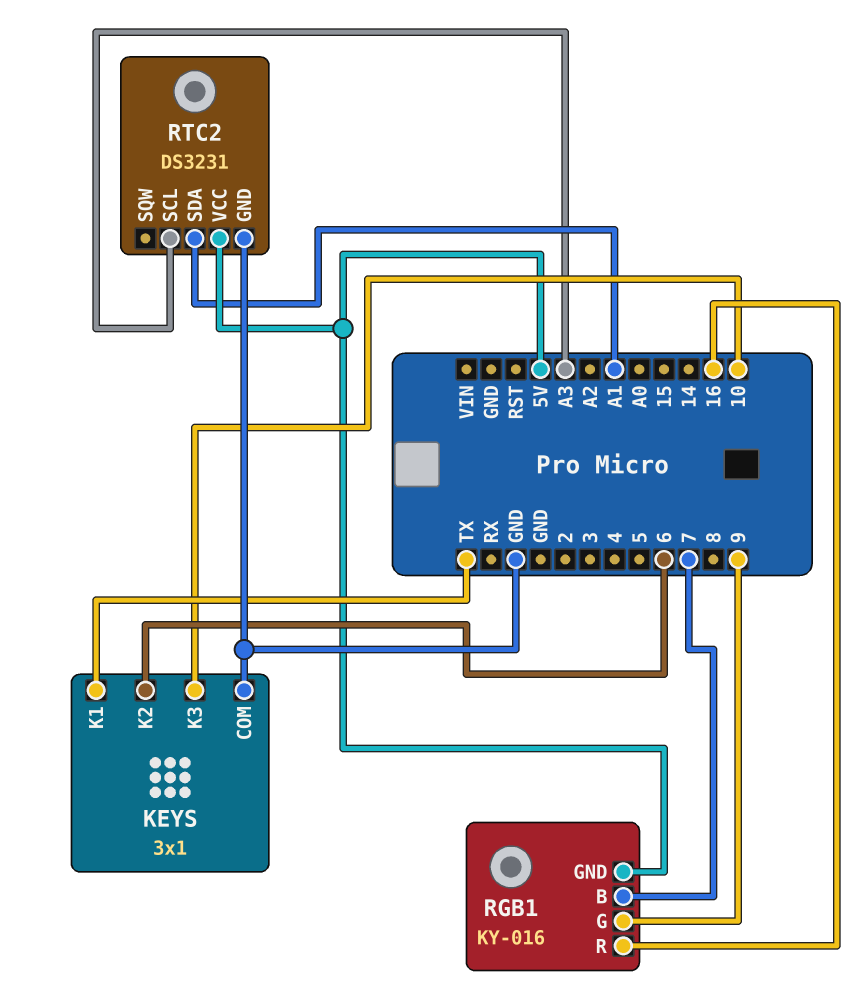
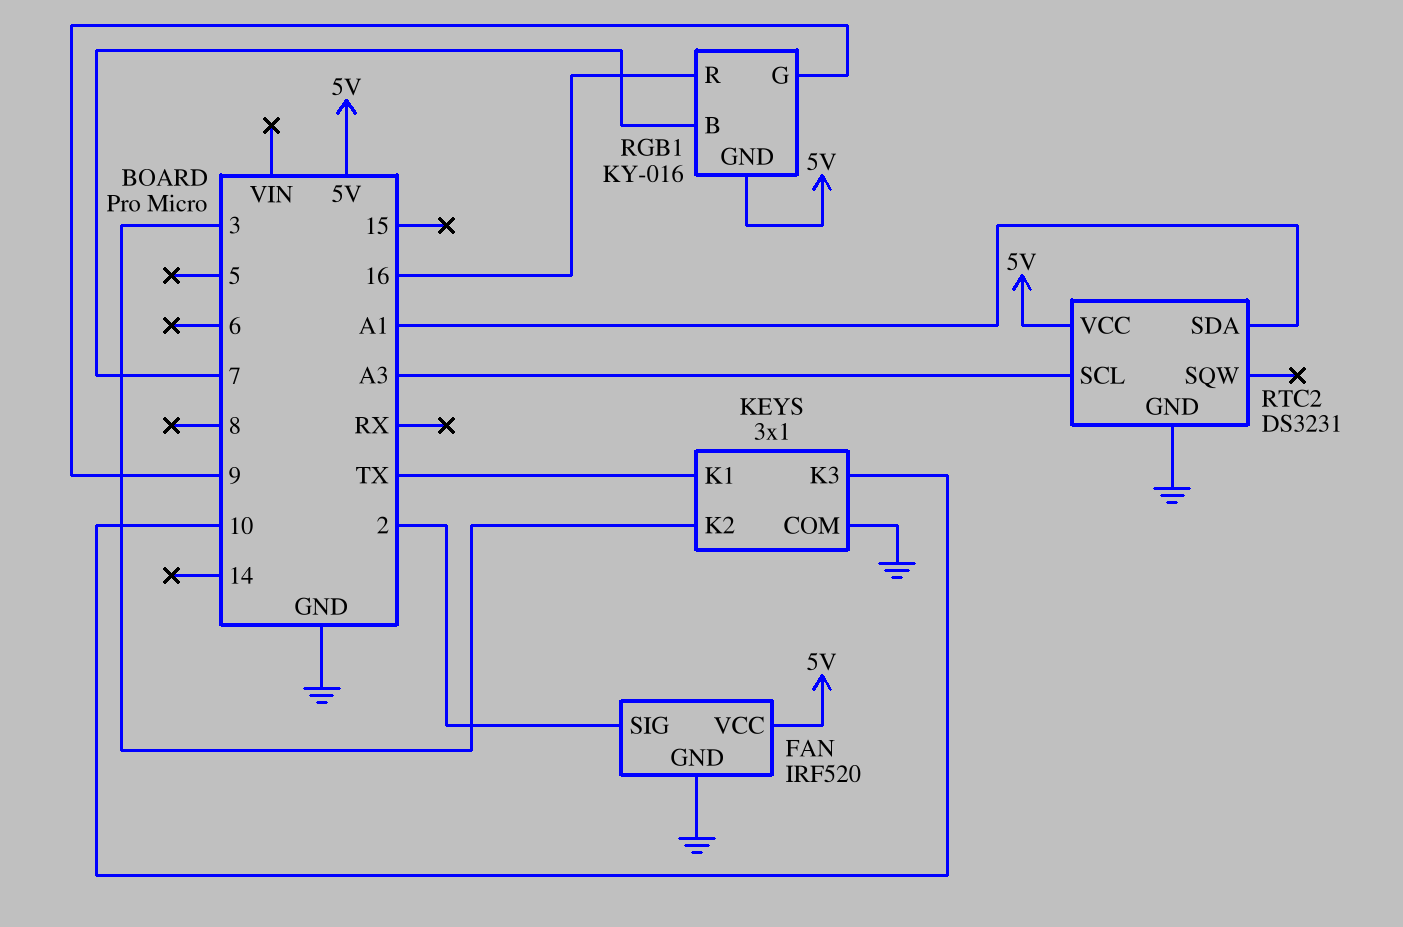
FAN: none -> IRF520
FAN pin GND: none -> GND
FAN pin SIG: none -> 2
FAN pin VCC: none -> 5V
KEYS pin K2: 6 -> 3

